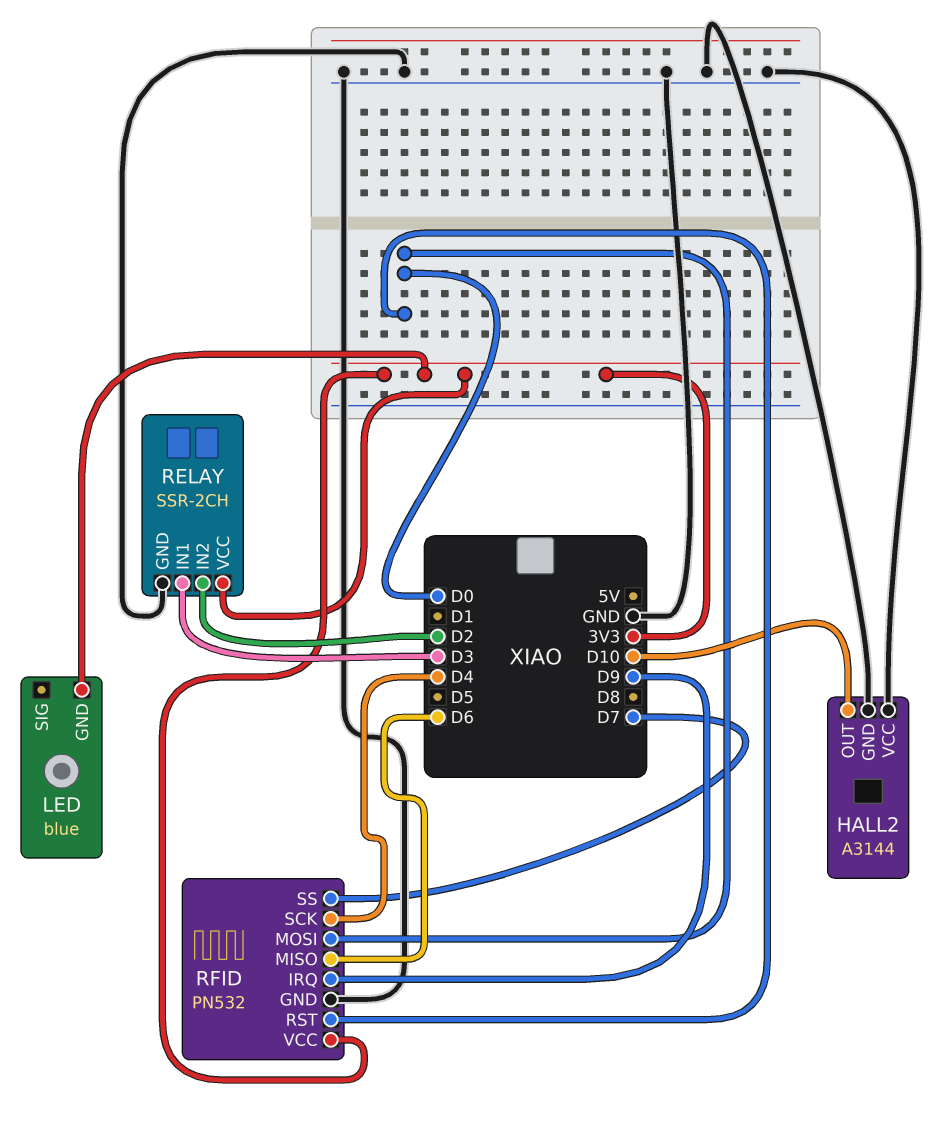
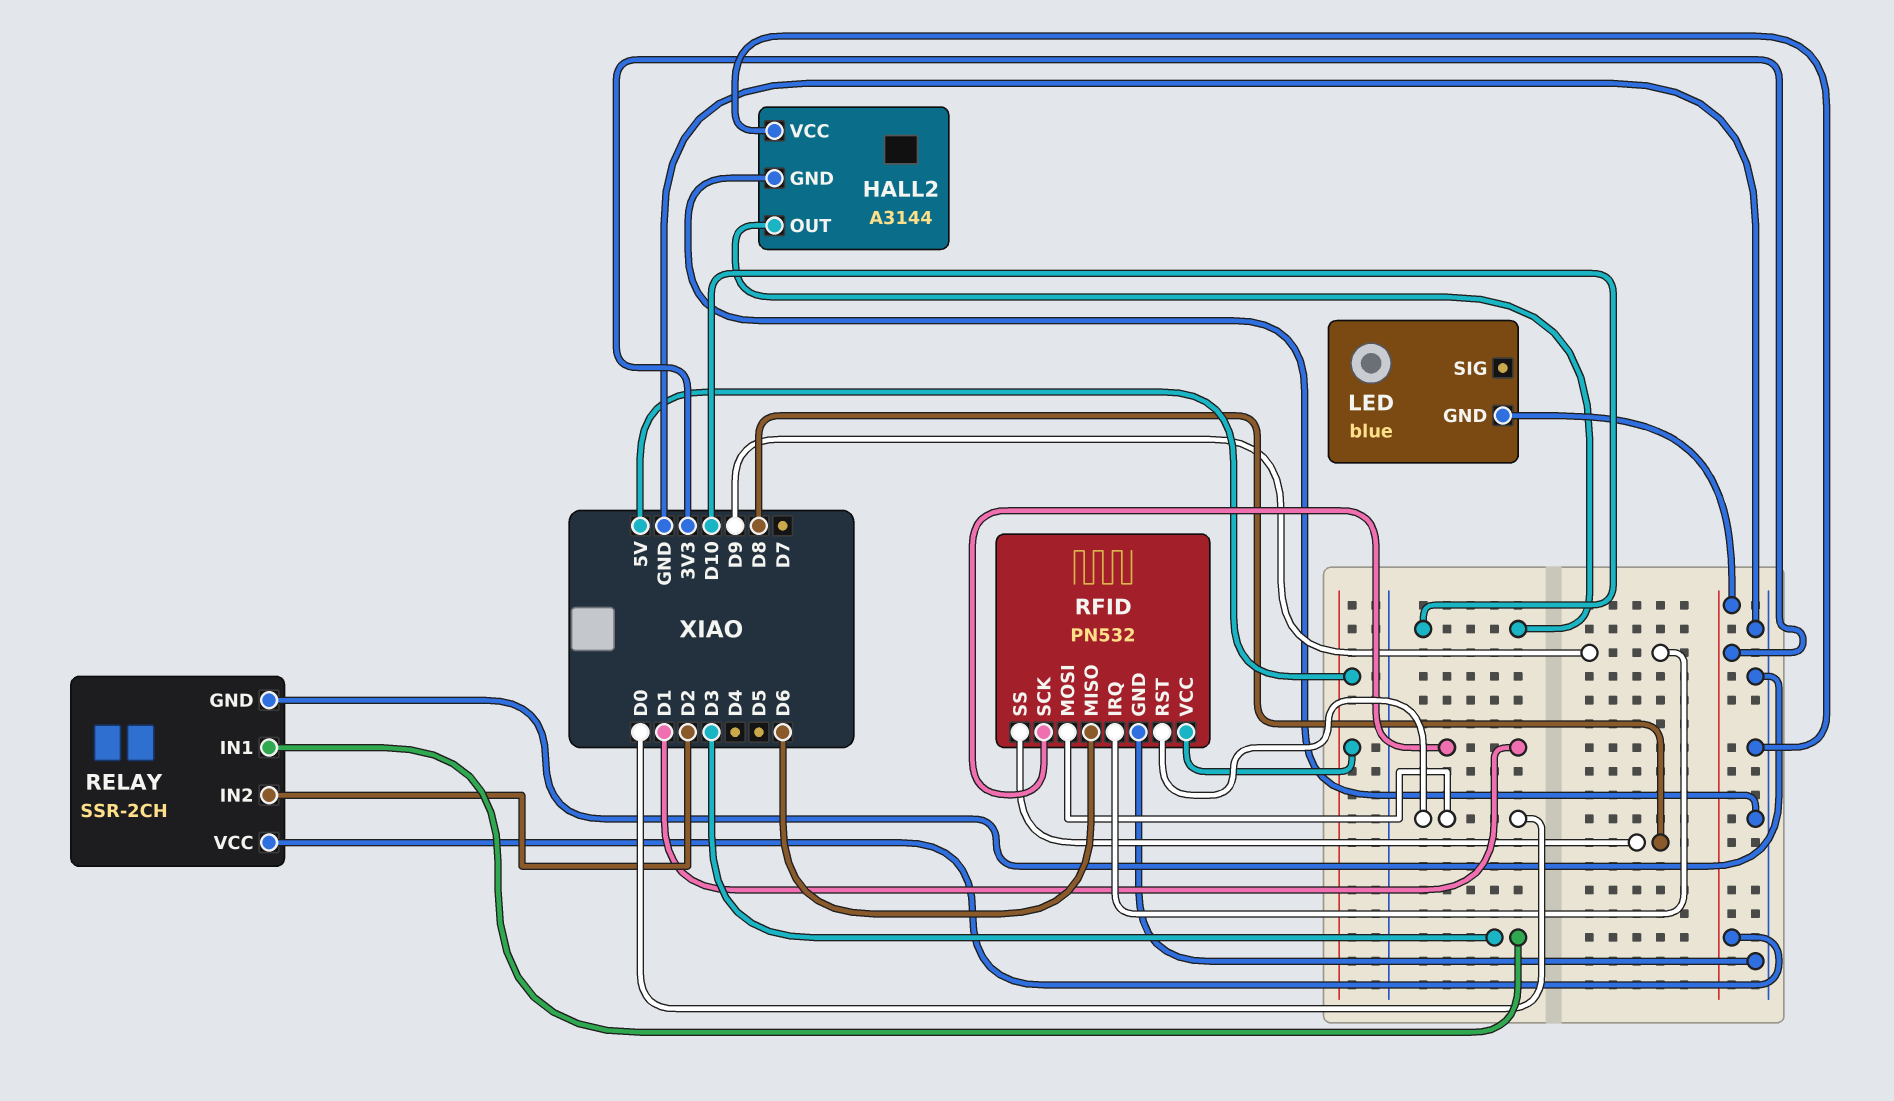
RFID pin SCK: D4 -> D1
RFID pin SS: D7 -> D8
RFID pin VCC: 3V3 -> 5V

